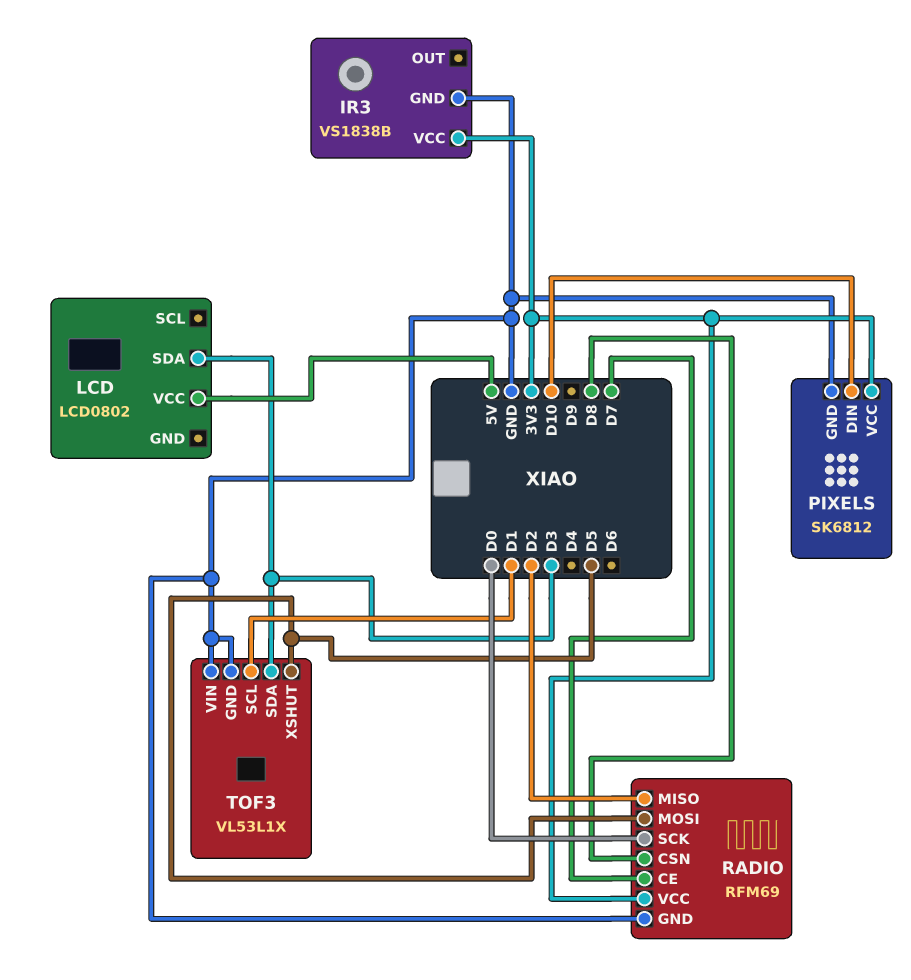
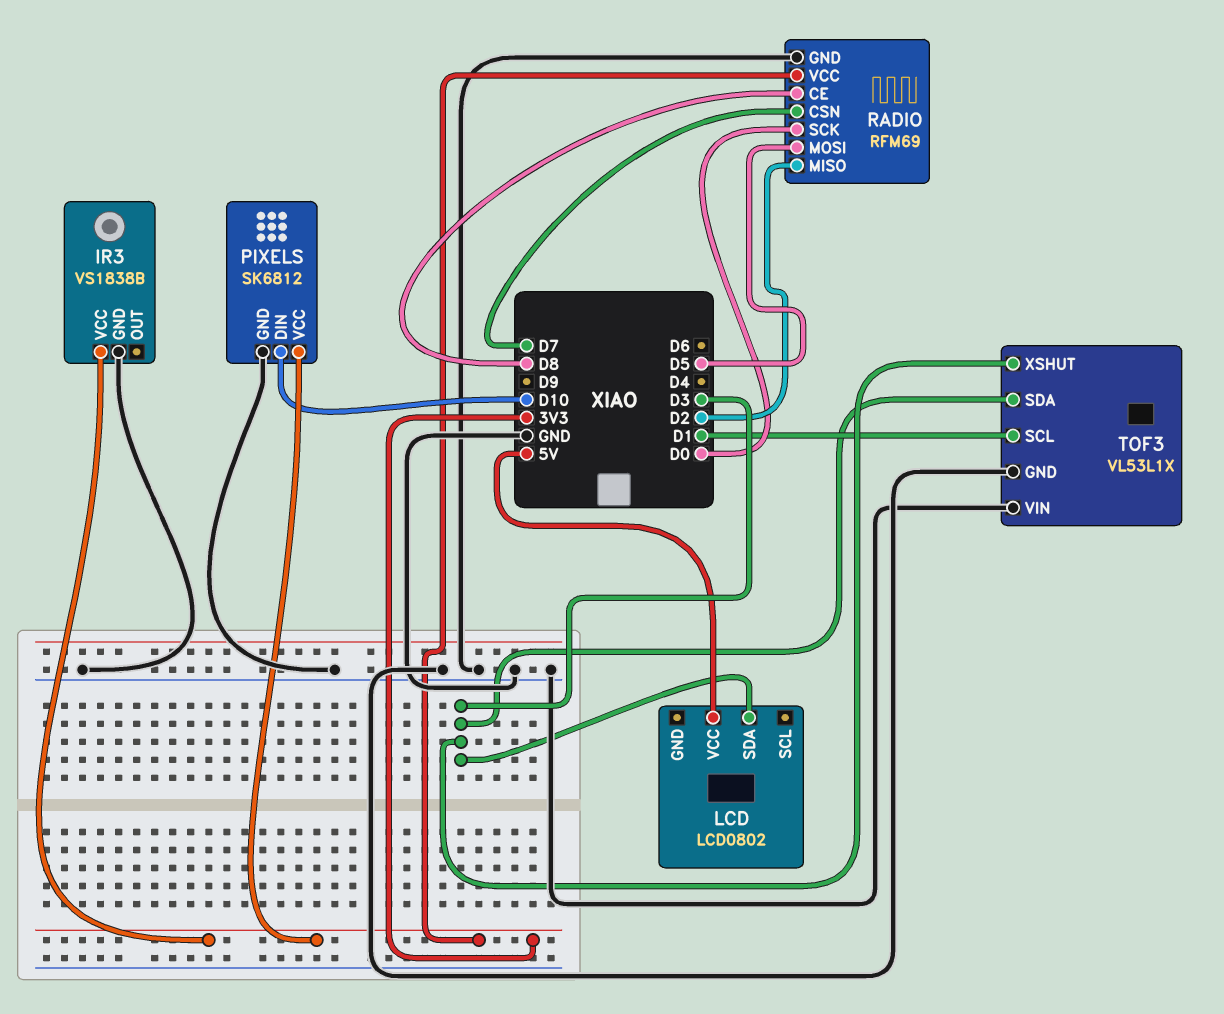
RADIO pin CE: D7 -> D8
RADIO pin CSN: D8 -> D7
TOF3 pin XSHUT: D5 -> D3

